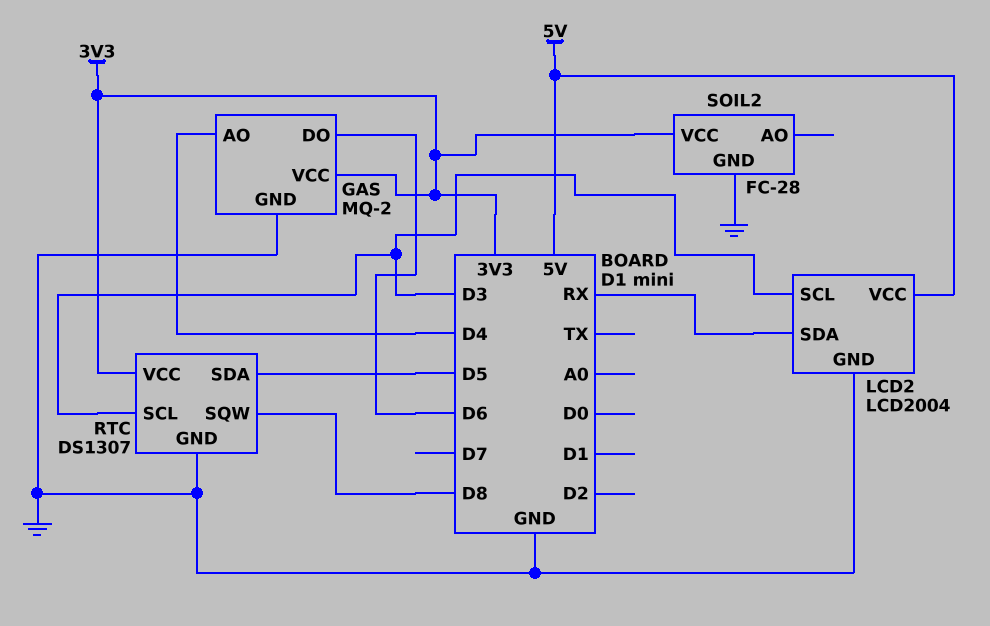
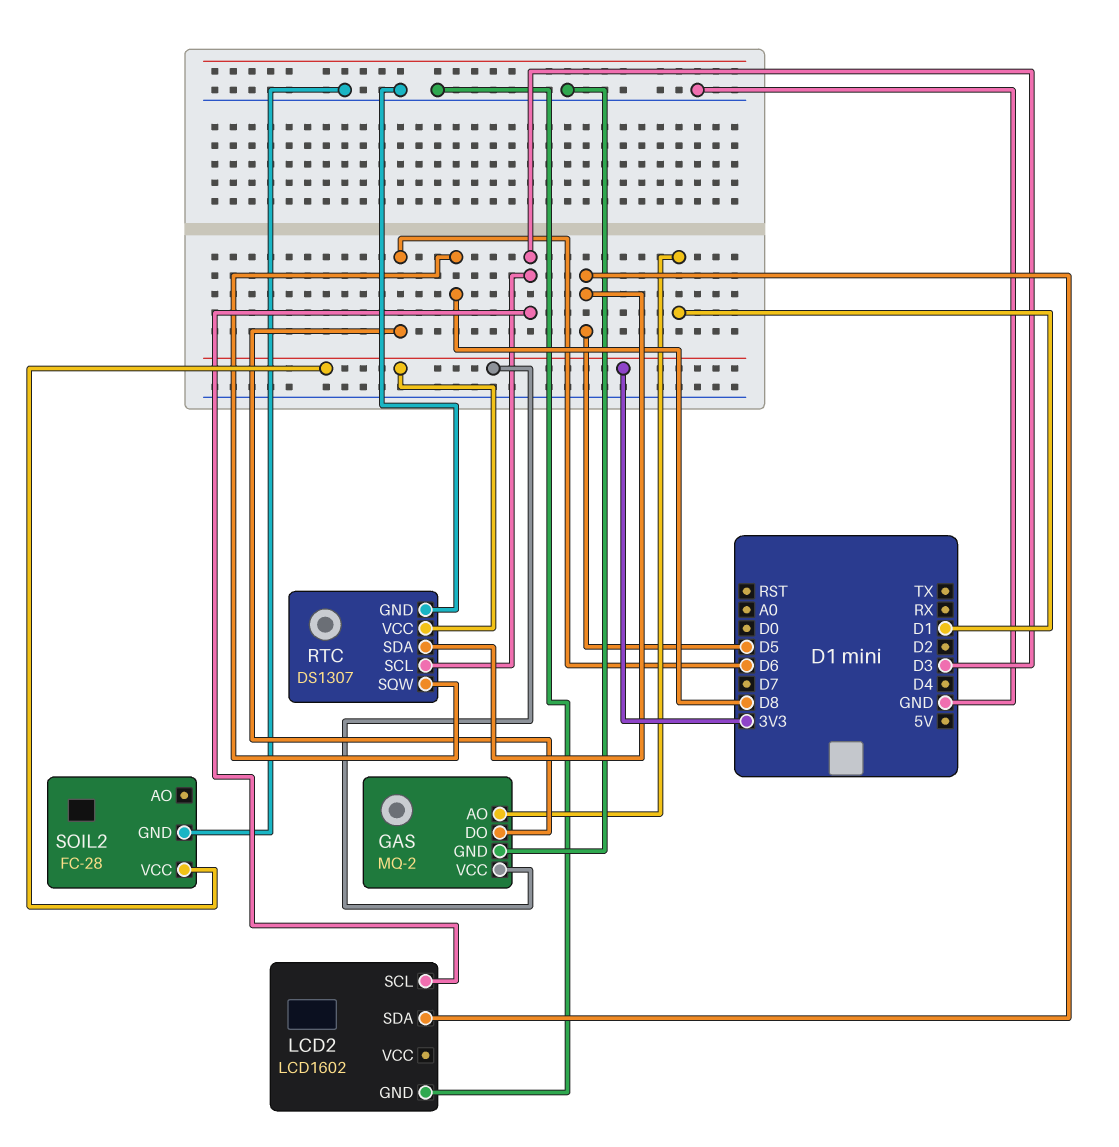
GAS pin AO: D4 -> D1
LCD2: LCD2004 -> LCD1602
LCD2 pin SDA: RX -> D5
LCD2 pin VCC: 5V -> none

